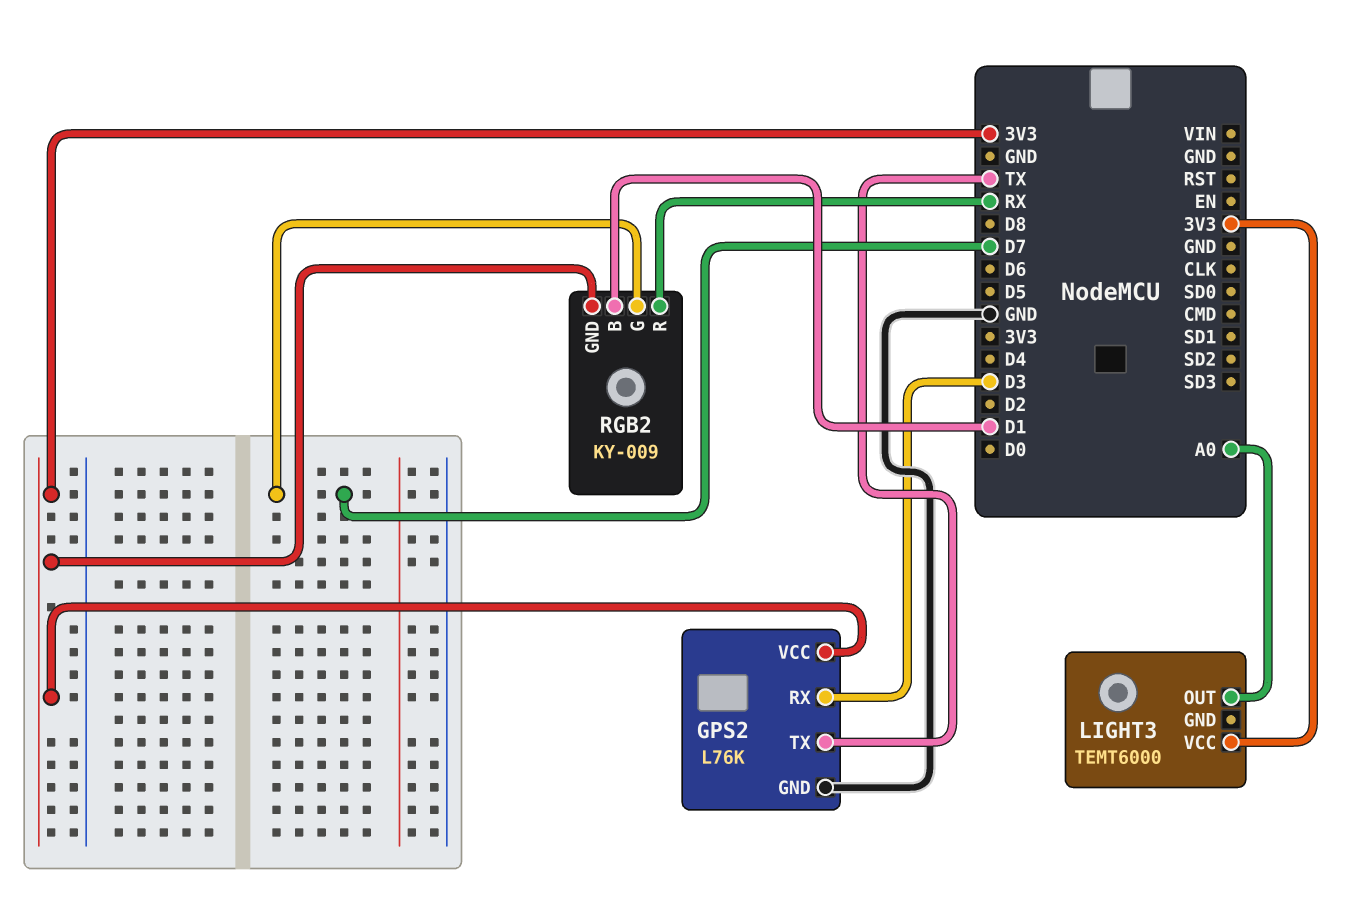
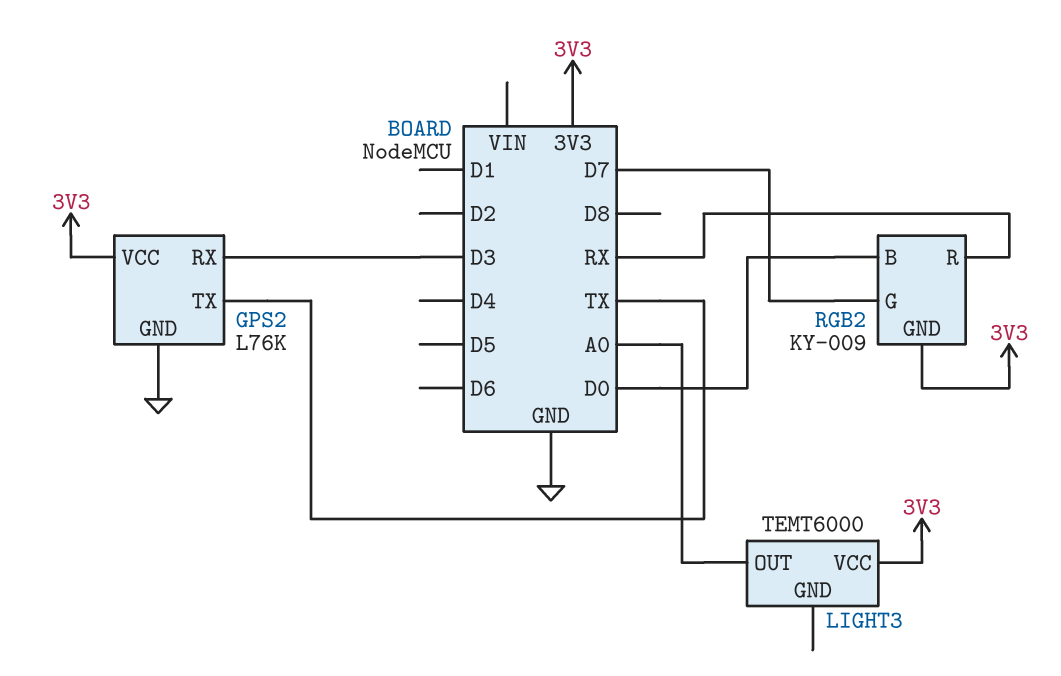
RGB2 pin B: D1 -> D0

